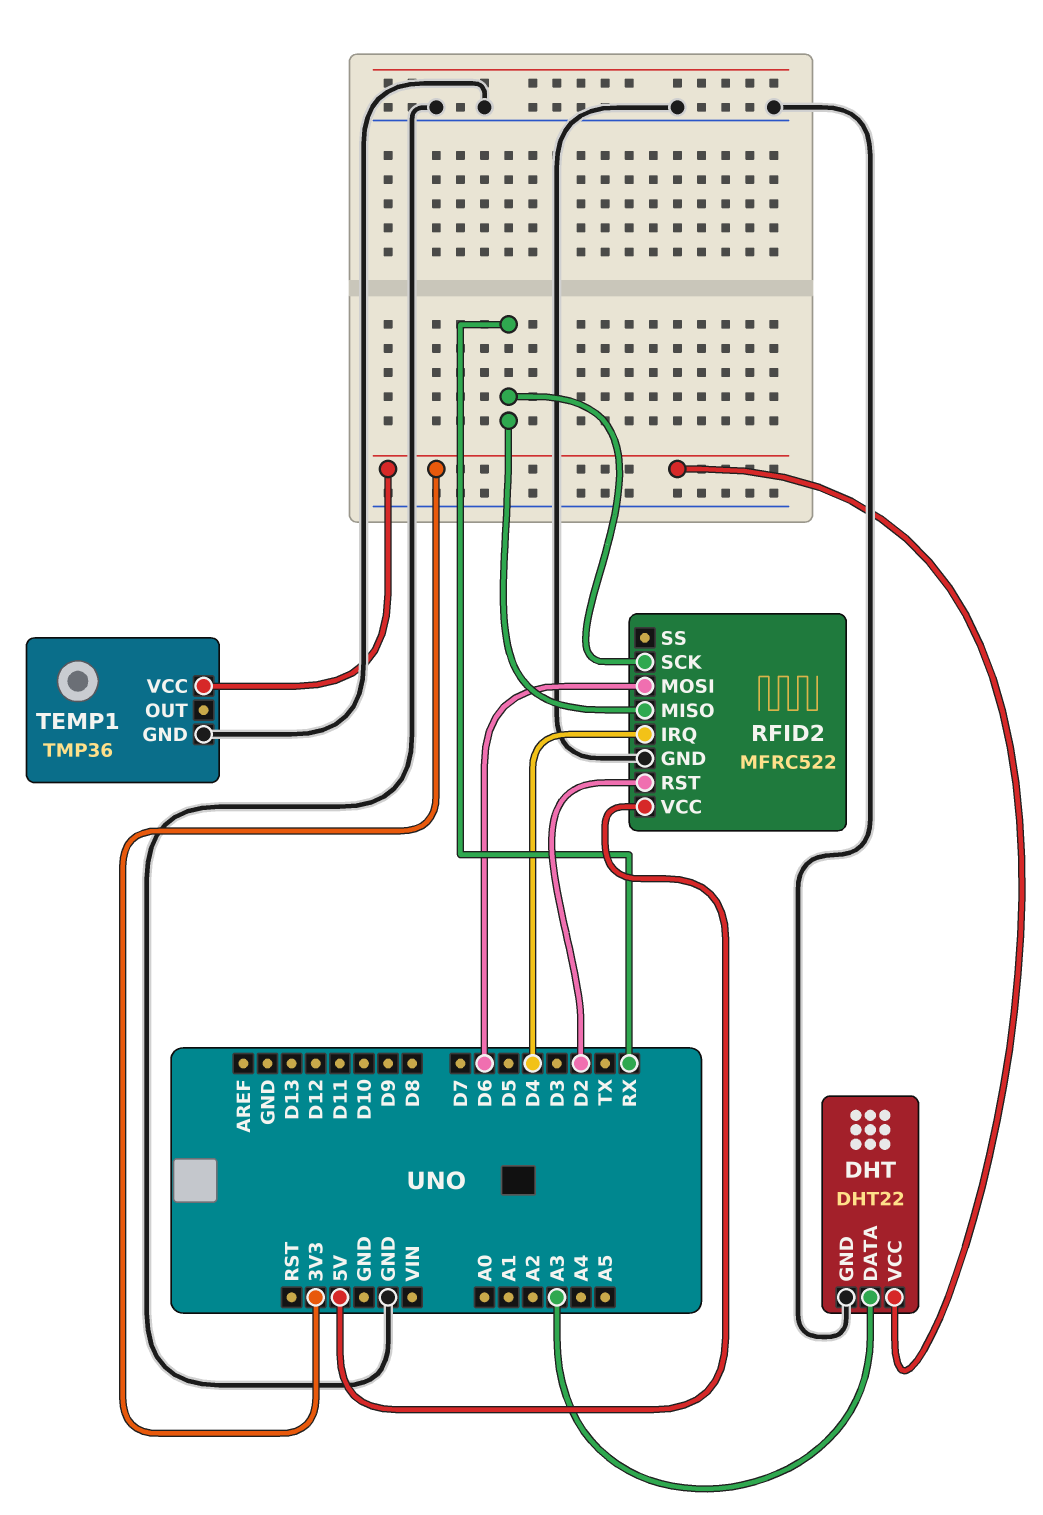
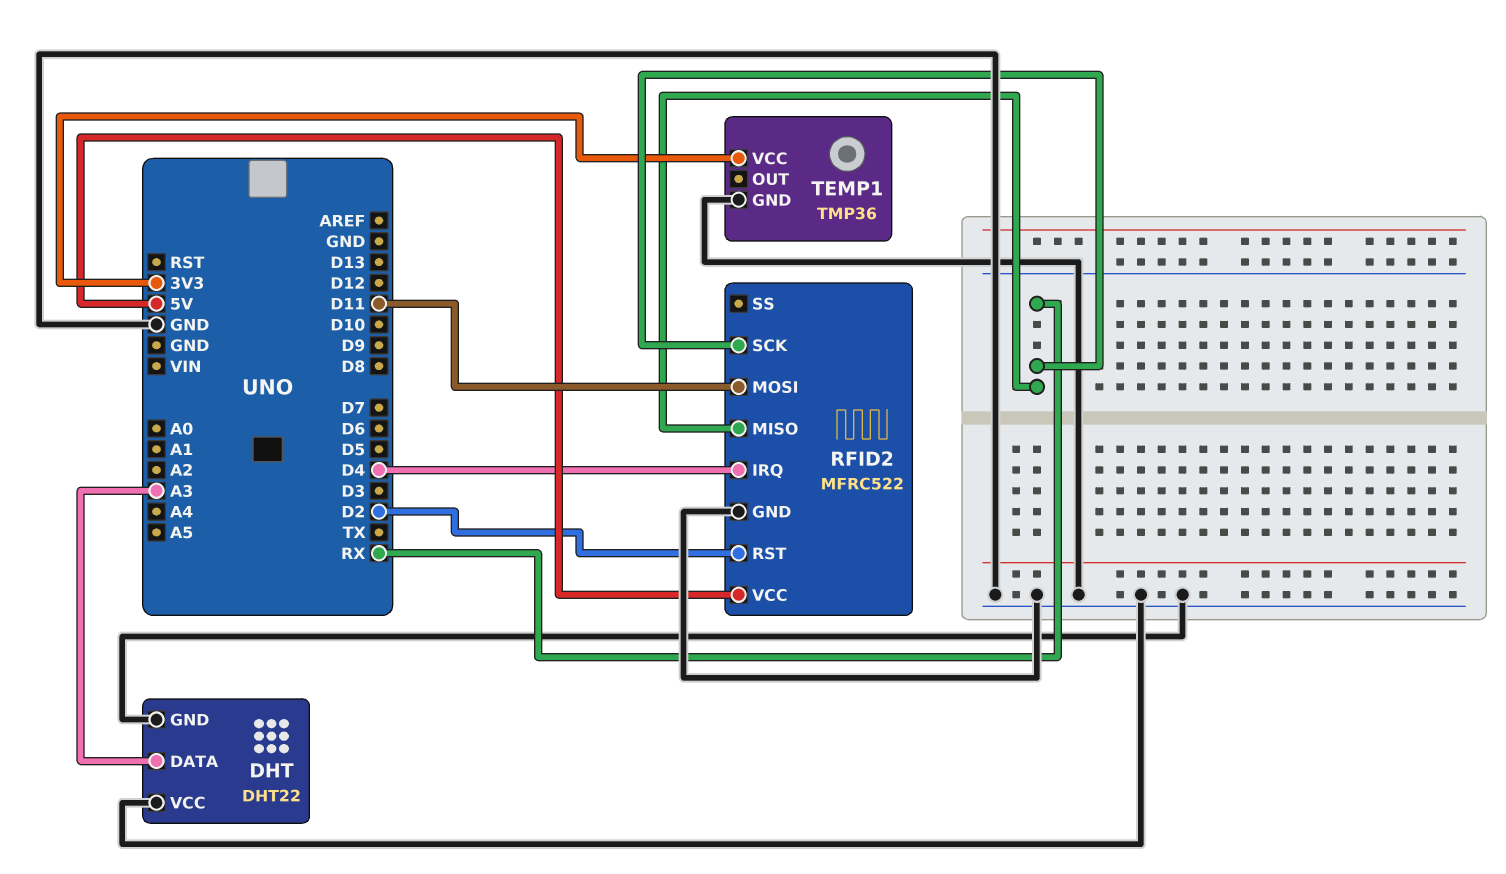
DHT pin VCC: 3V3 -> GND
RFID2 pin MOSI: D6 -> D11

